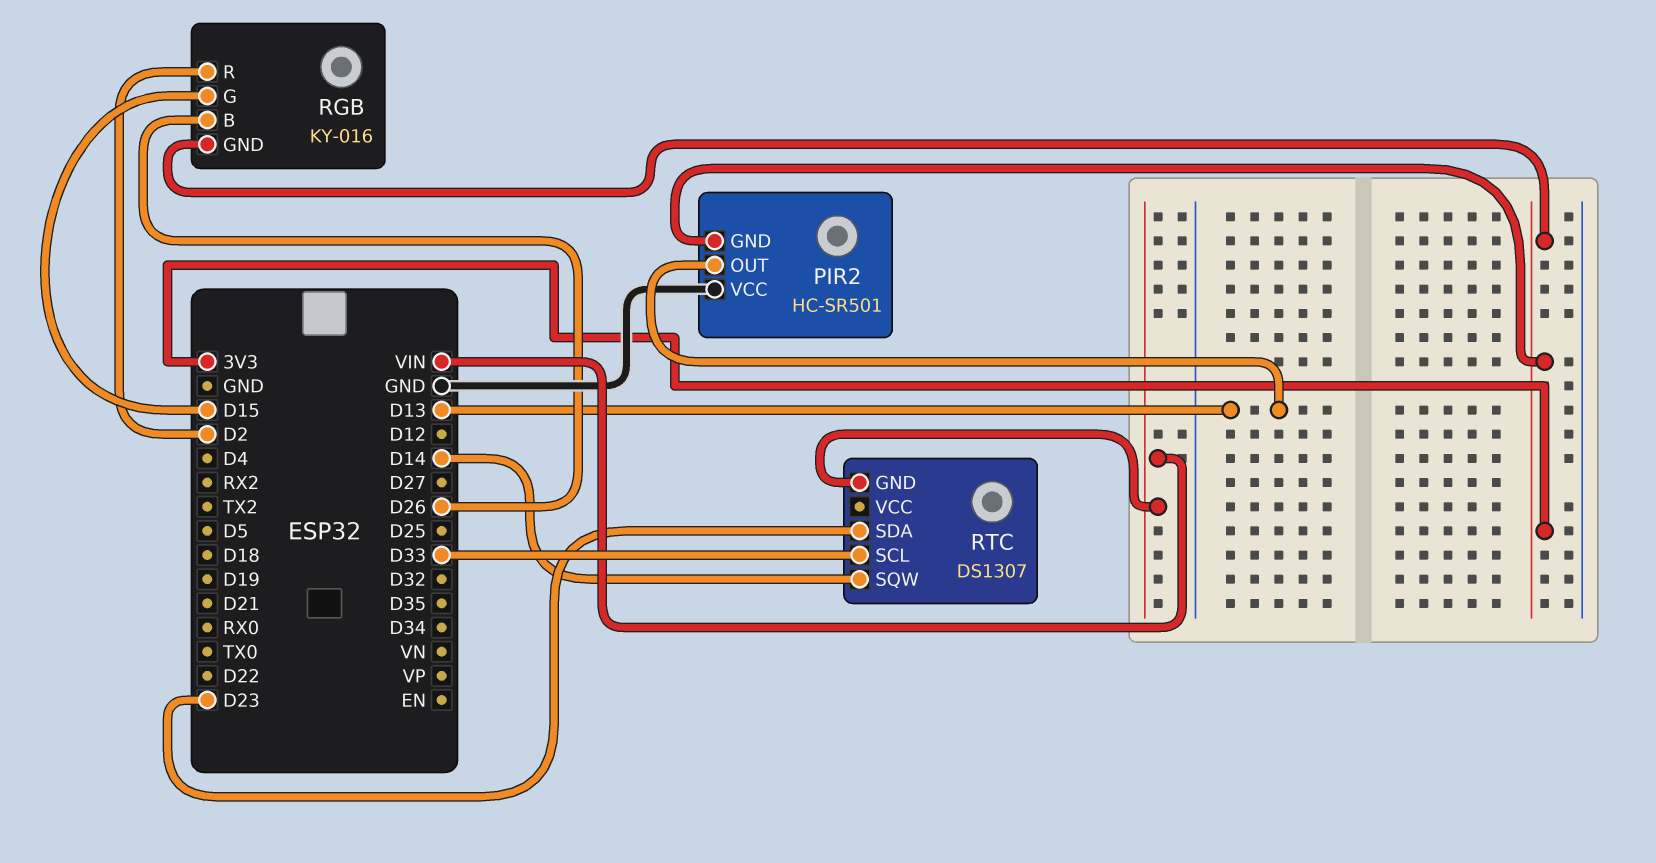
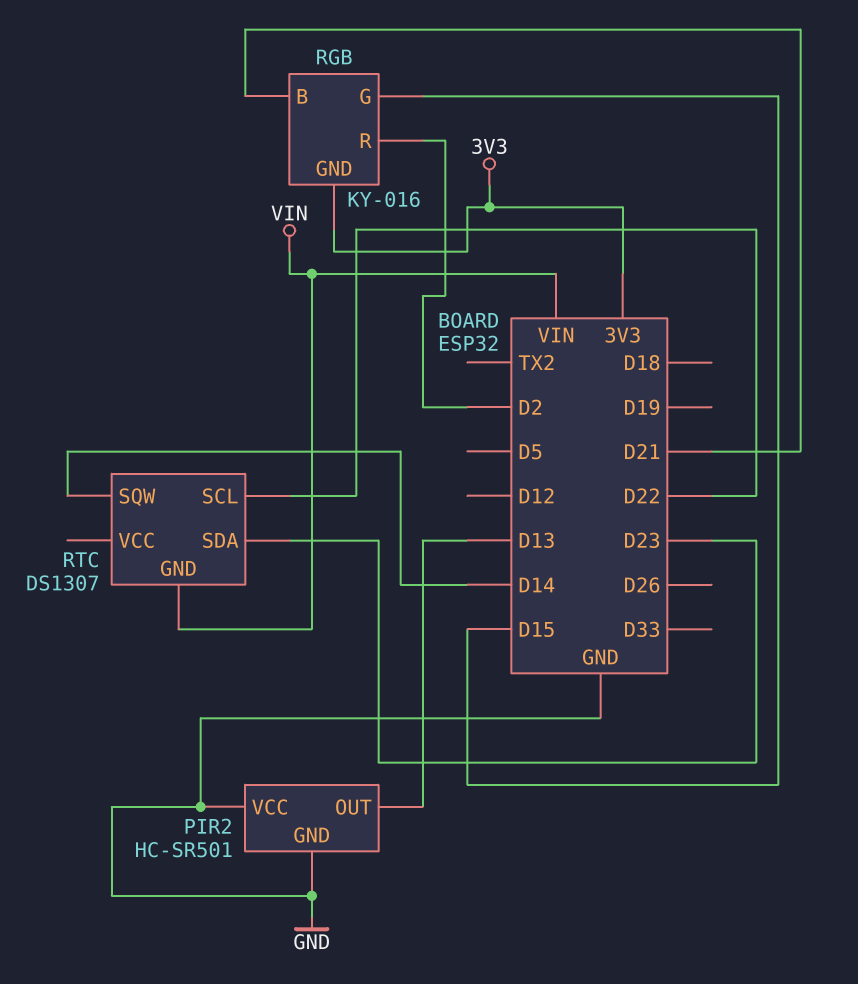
PIR2 pin GND: 3V3 -> GND
RGB pin B: D26 -> D21
RTC pin SCL: D33 -> D22

